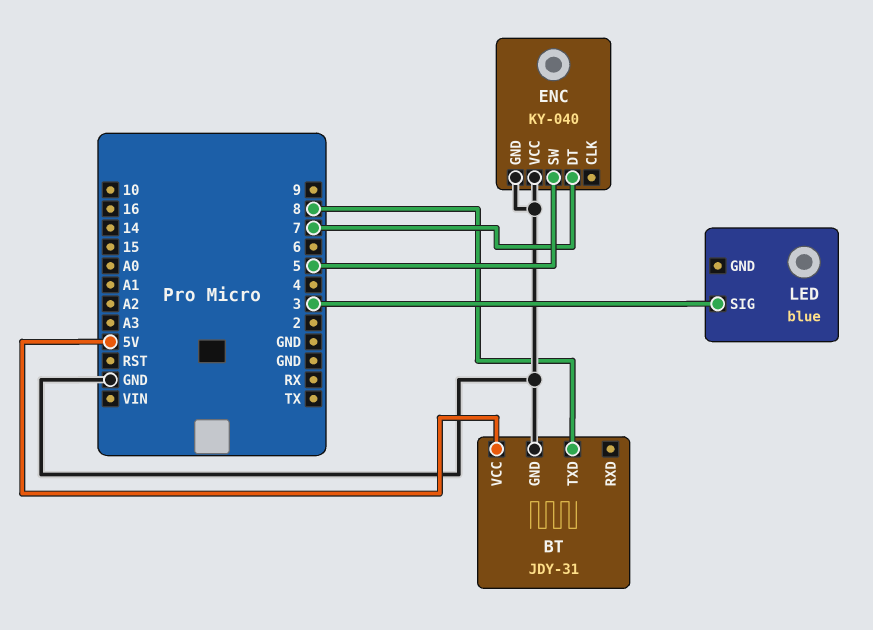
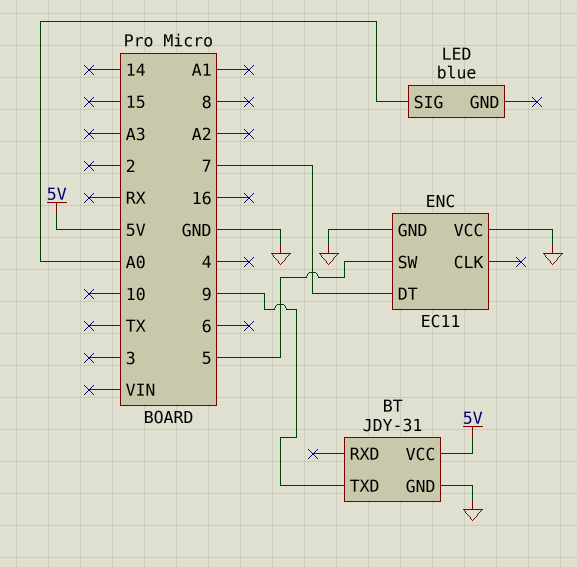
BT pin TXD: 8 -> 9
ENC: KY-040 -> EC11
LED pin SIG: 3 -> A0

